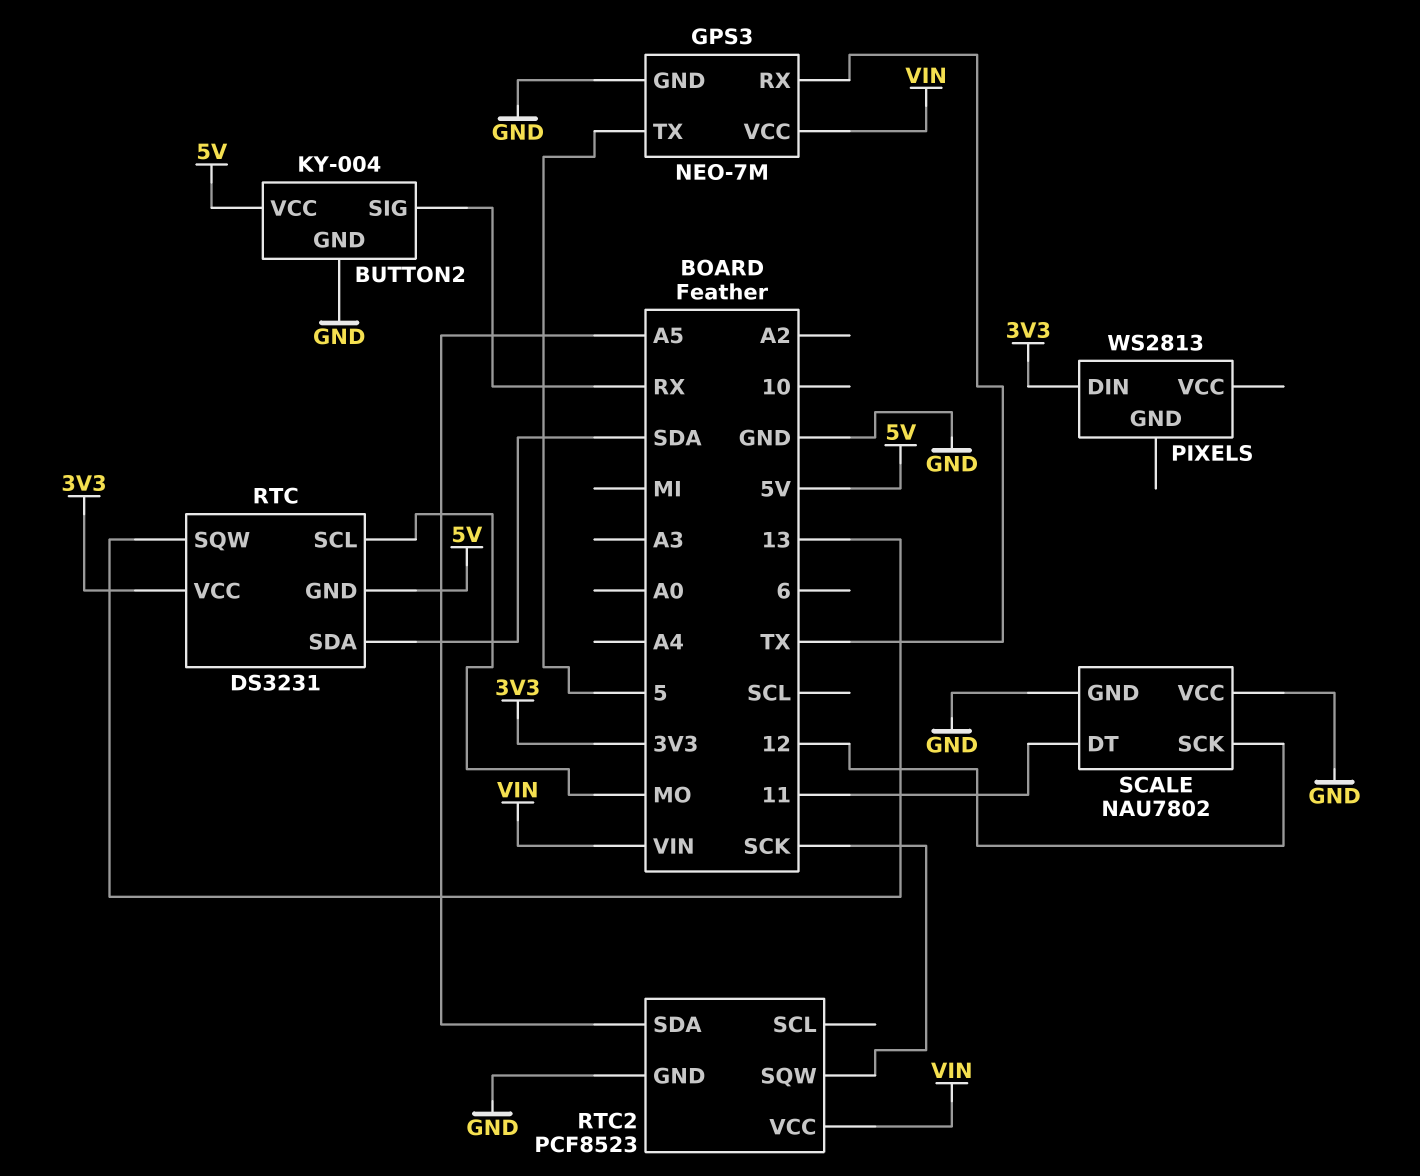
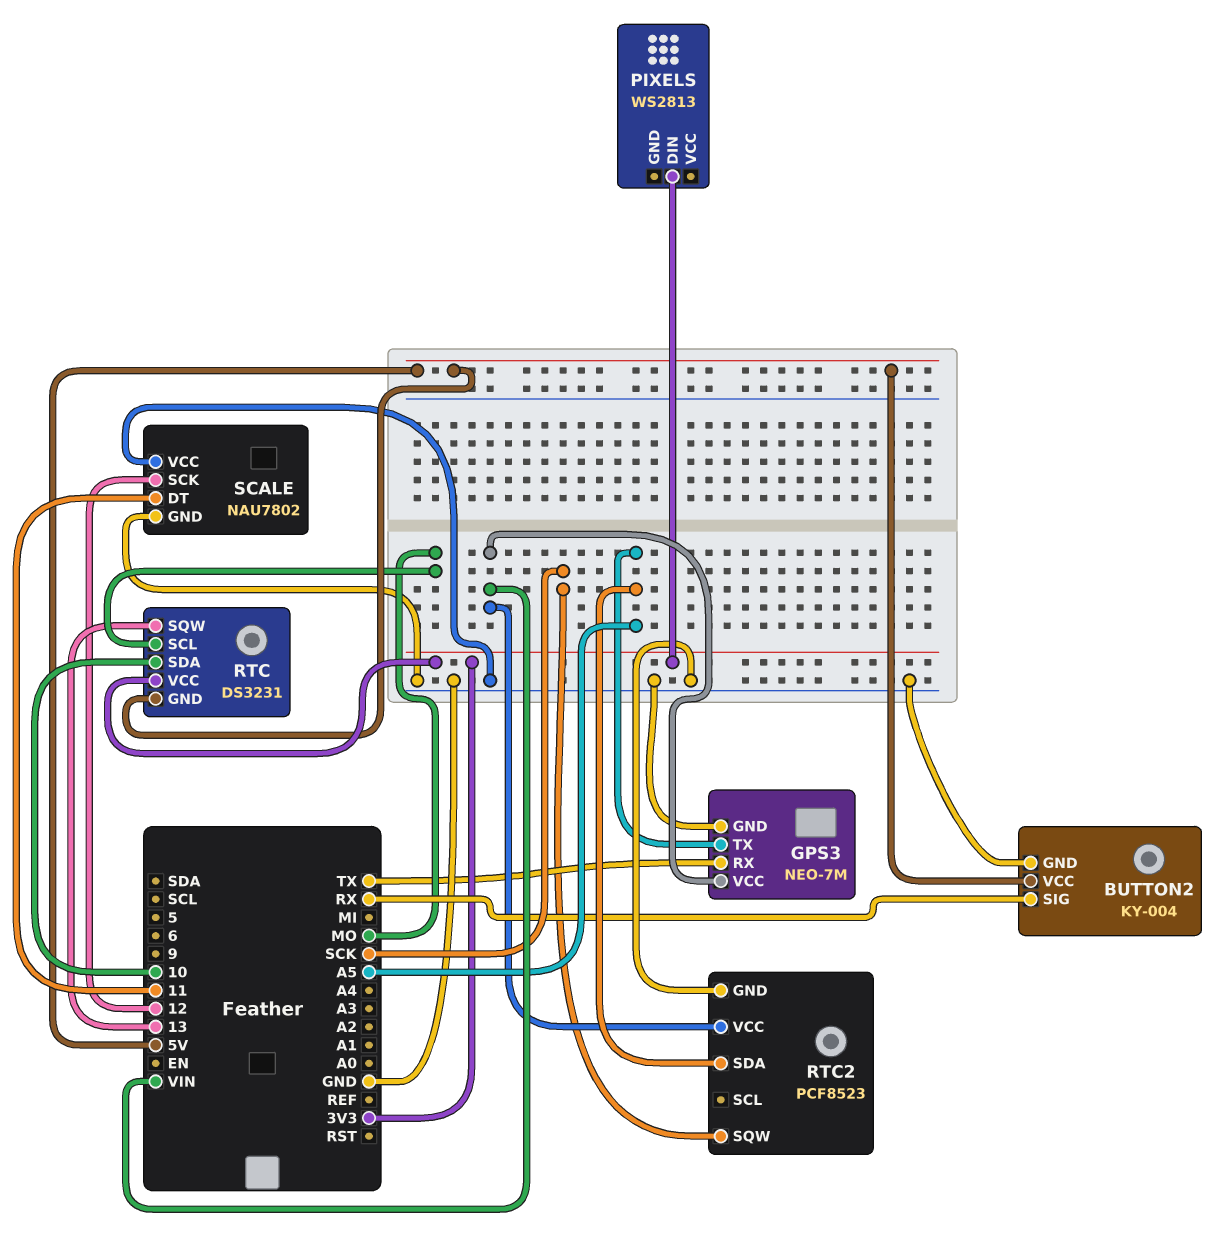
GPS3 pin TX: 5 -> A5
RTC pin SDA: SDA -> 10

